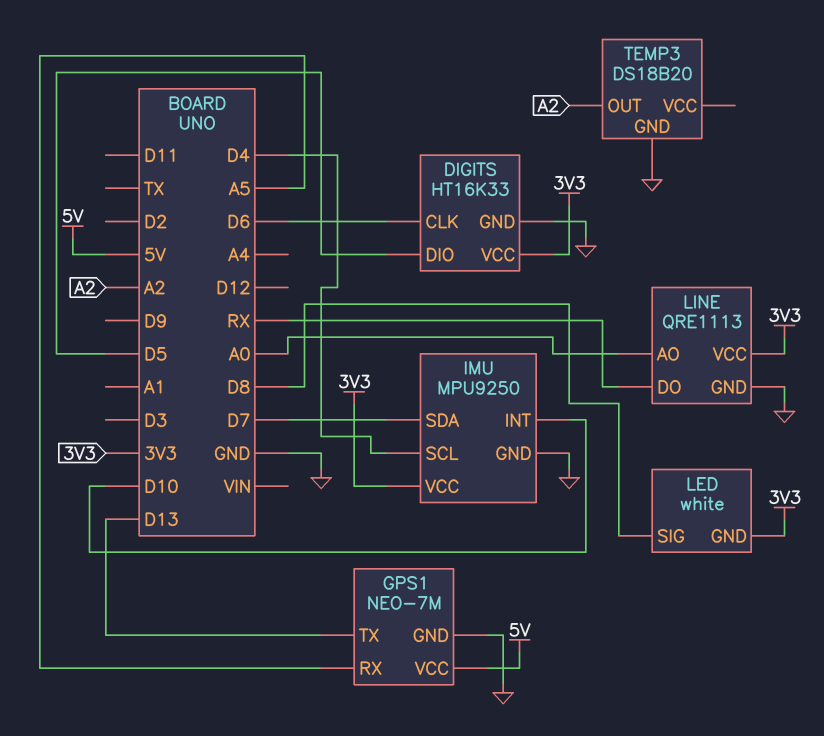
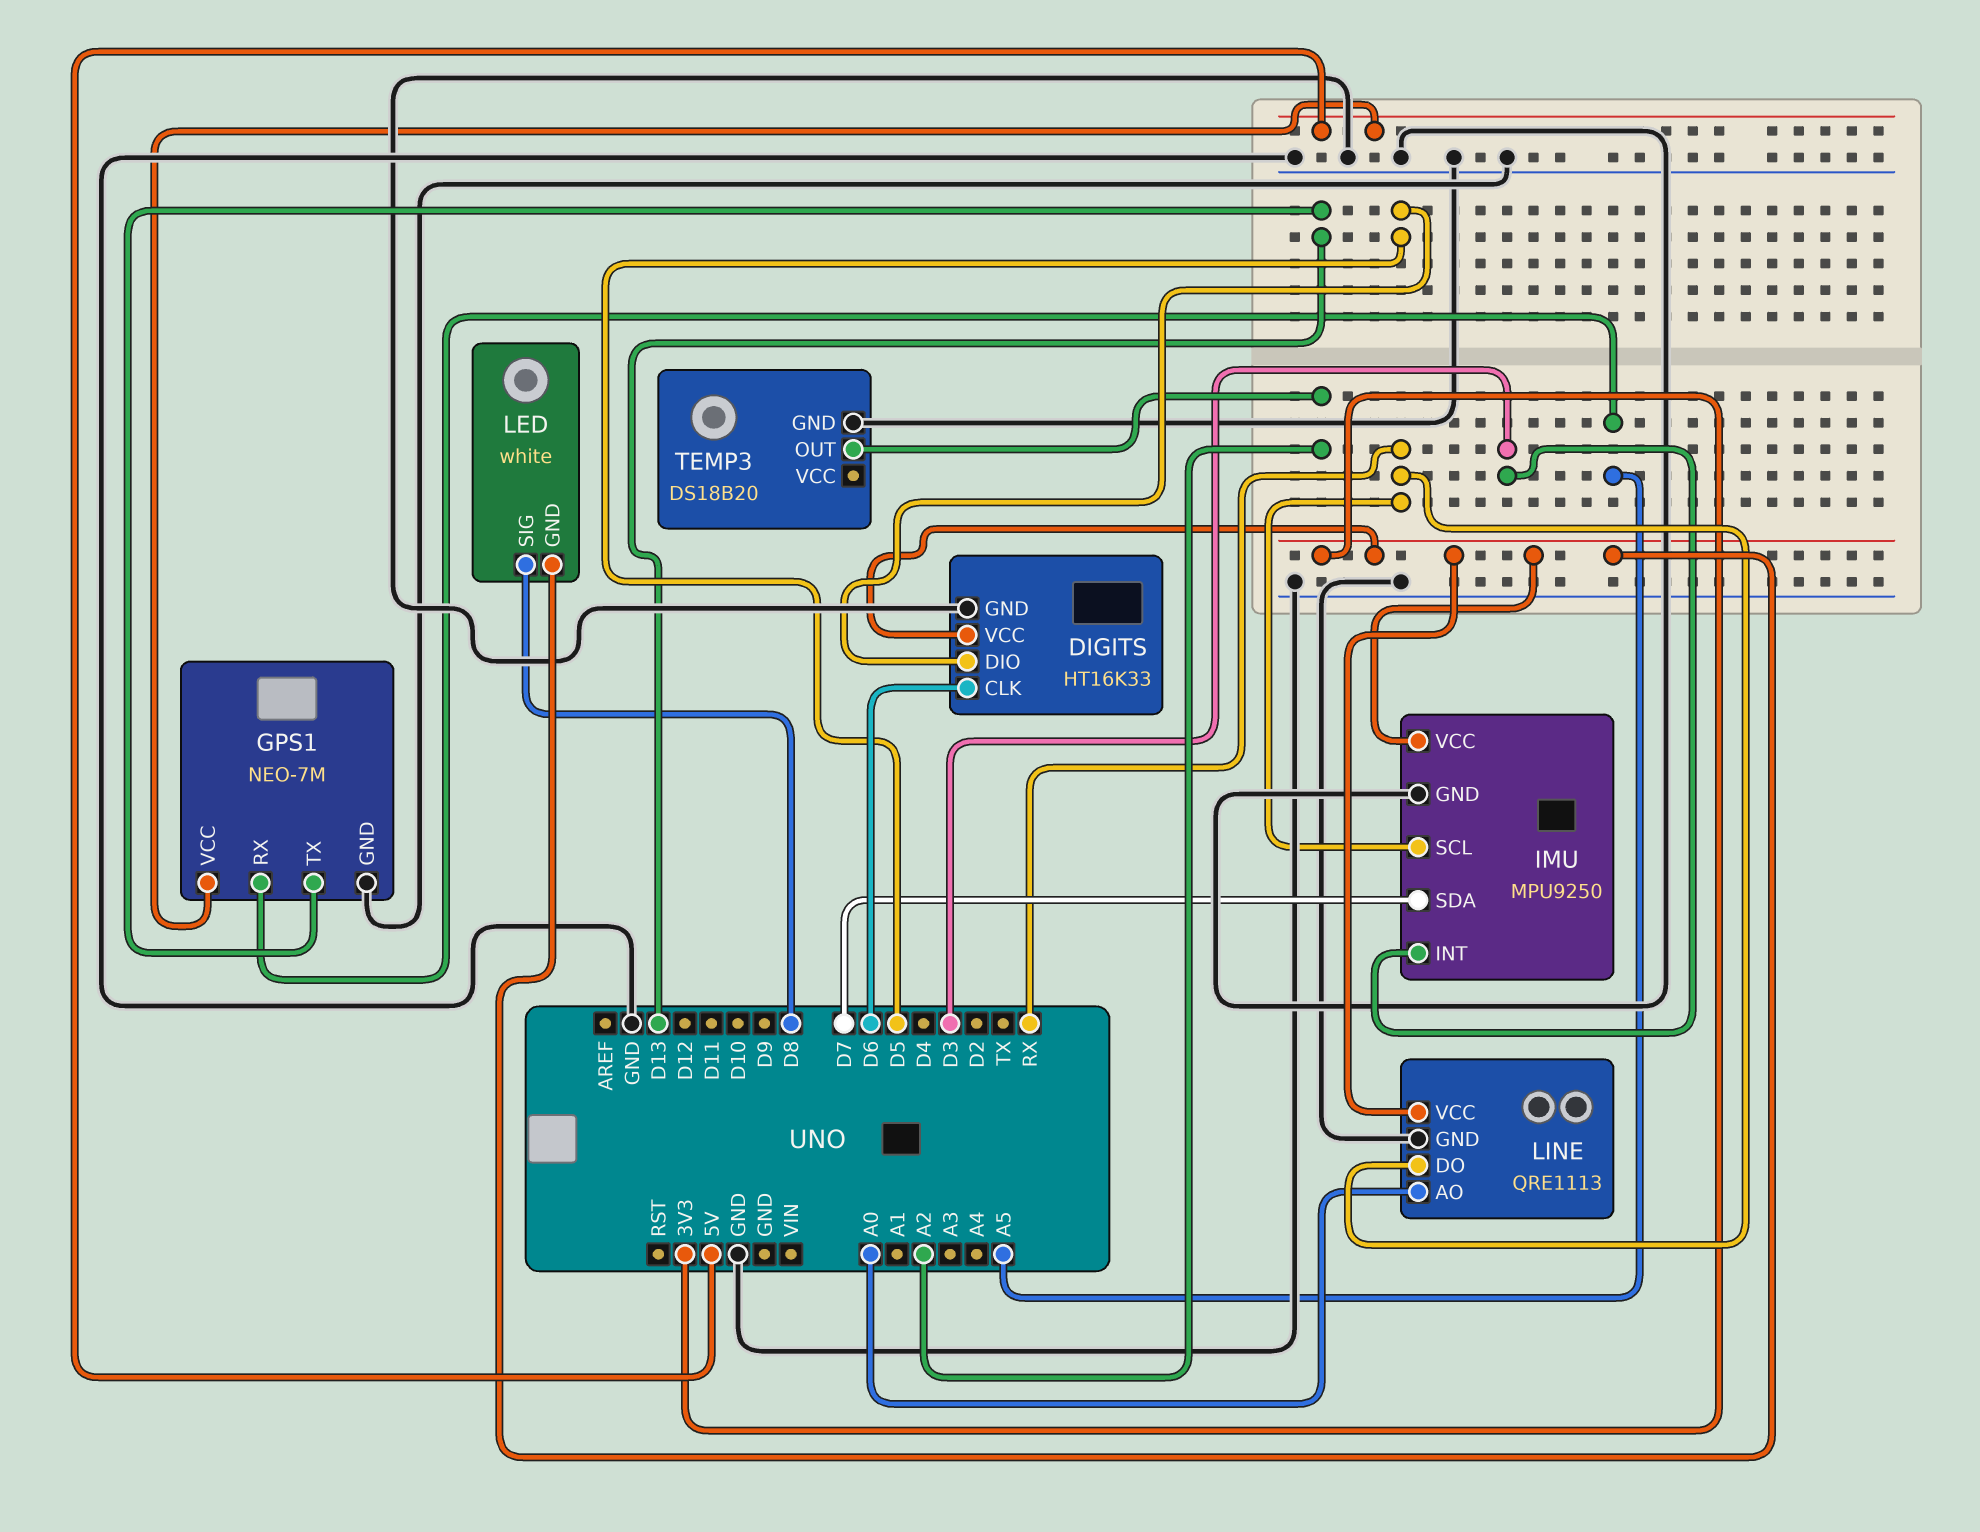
IMU pin INT: D10 -> D3
IMU pin SCL: D4 -> RX

